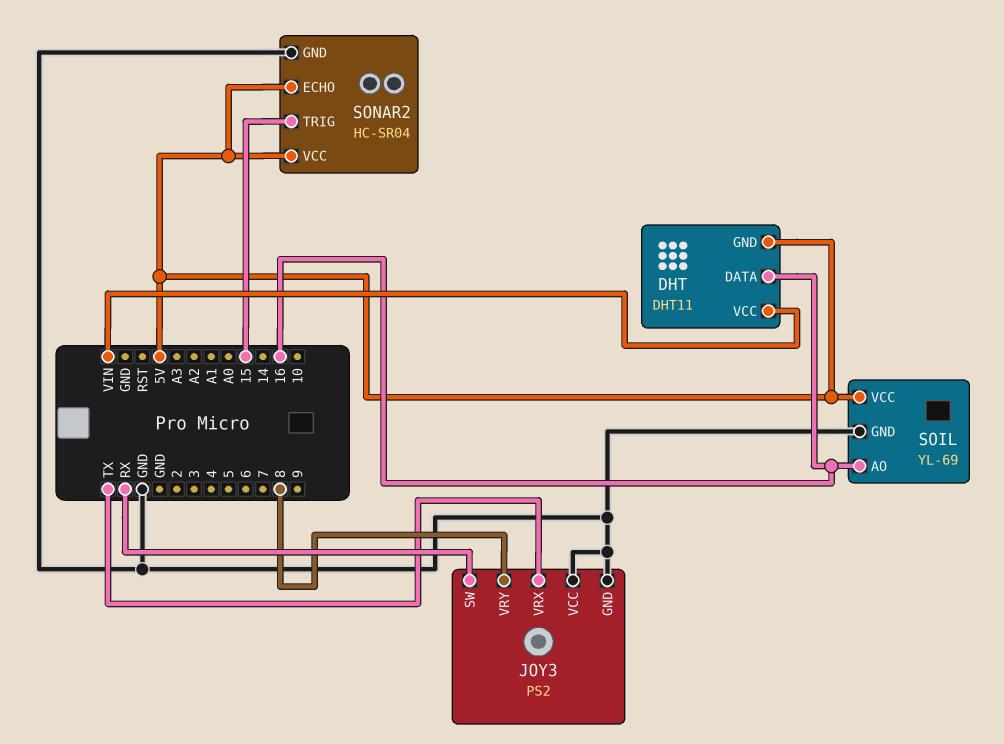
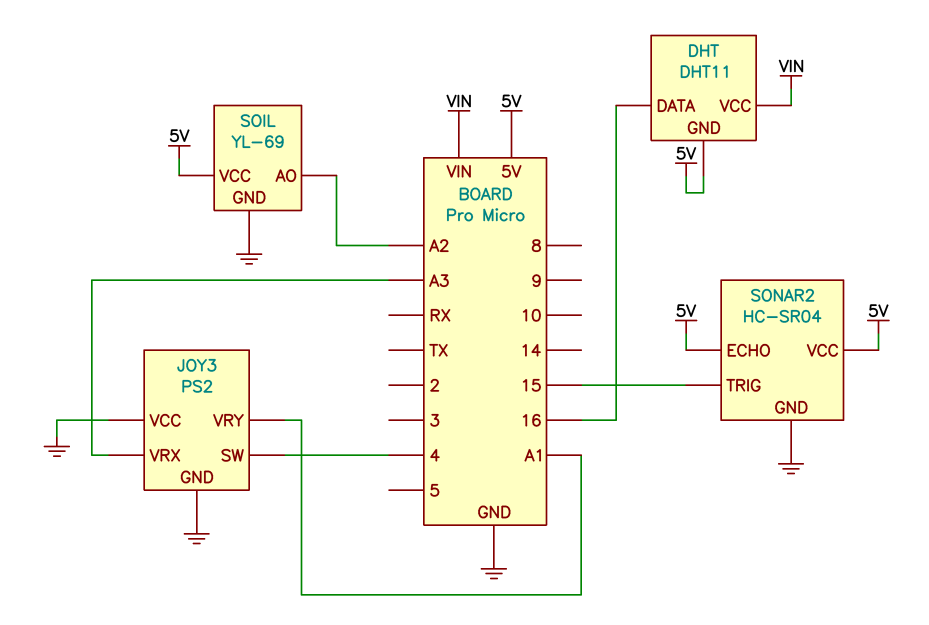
JOY3 pin SW: RX -> 4
JOY3 pin VRX: TX -> A3
JOY3 pin VRY: 8 -> A1
SOIL pin AO: 16 -> A2

